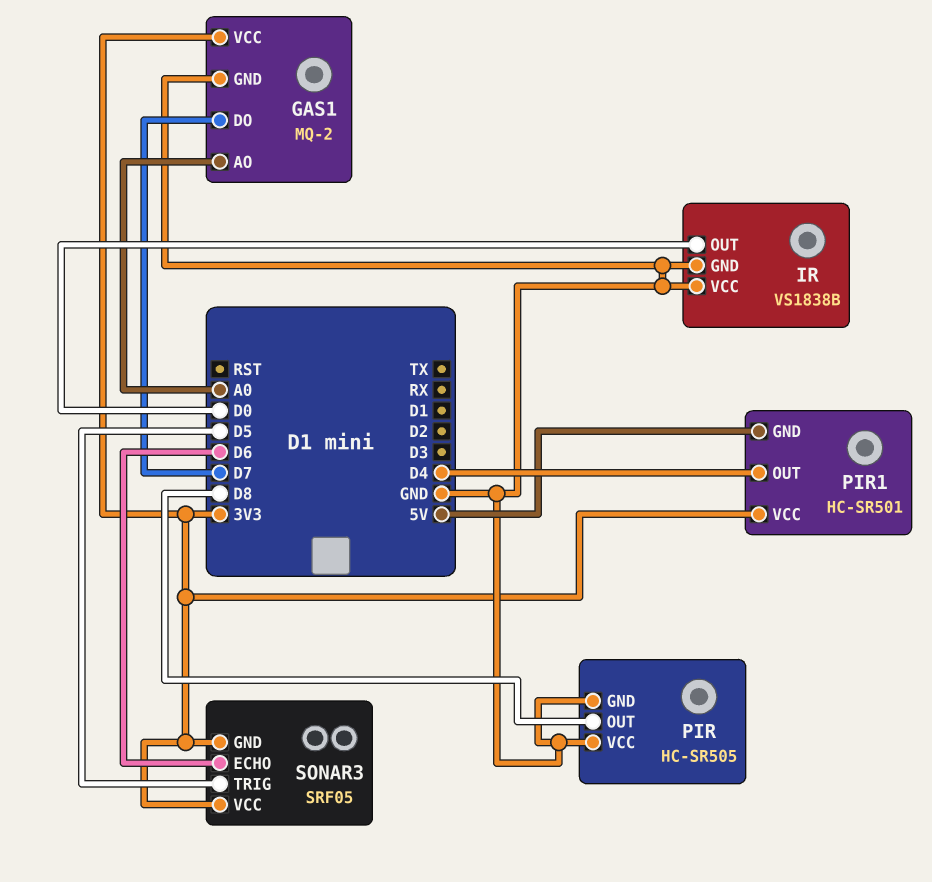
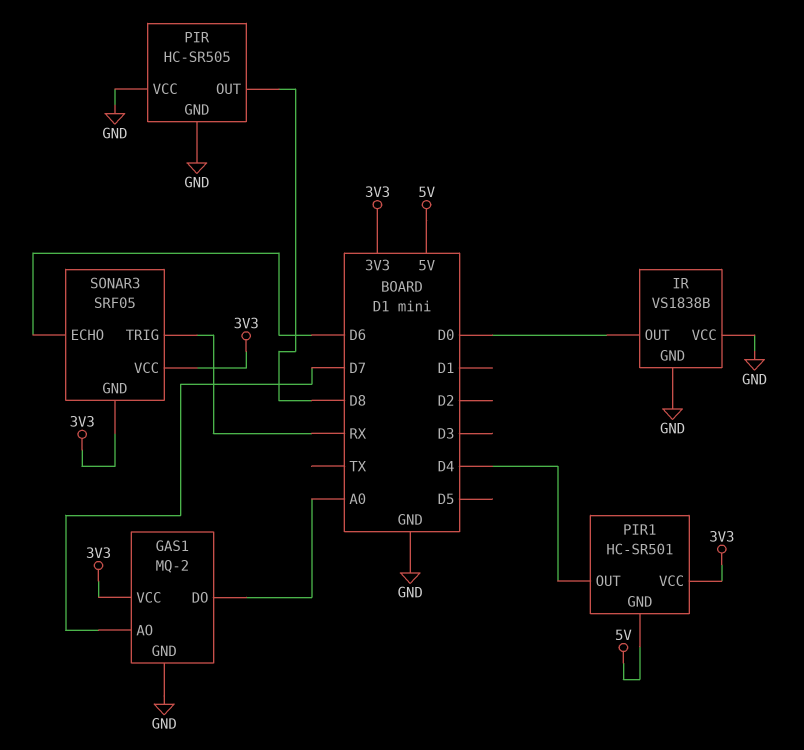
GAS1 pin AO: A0 -> D7
GAS1 pin DO: D7 -> A0
SONAR3 pin TRIG: D5 -> RX

